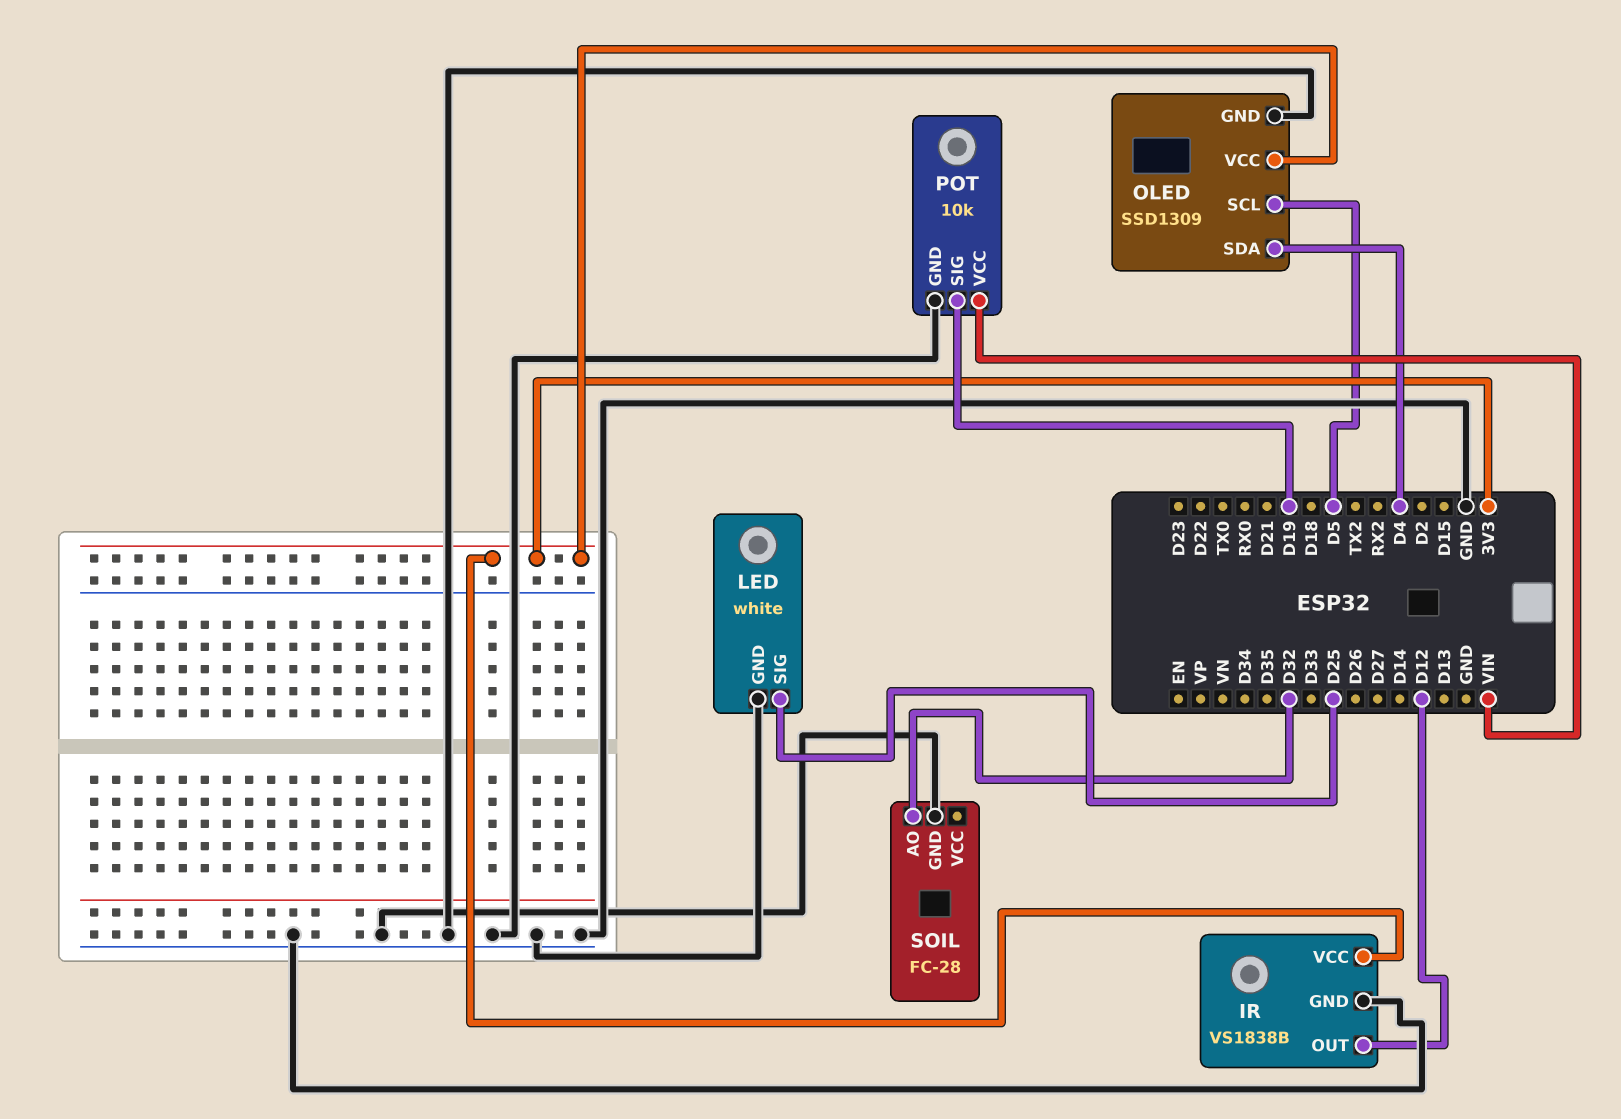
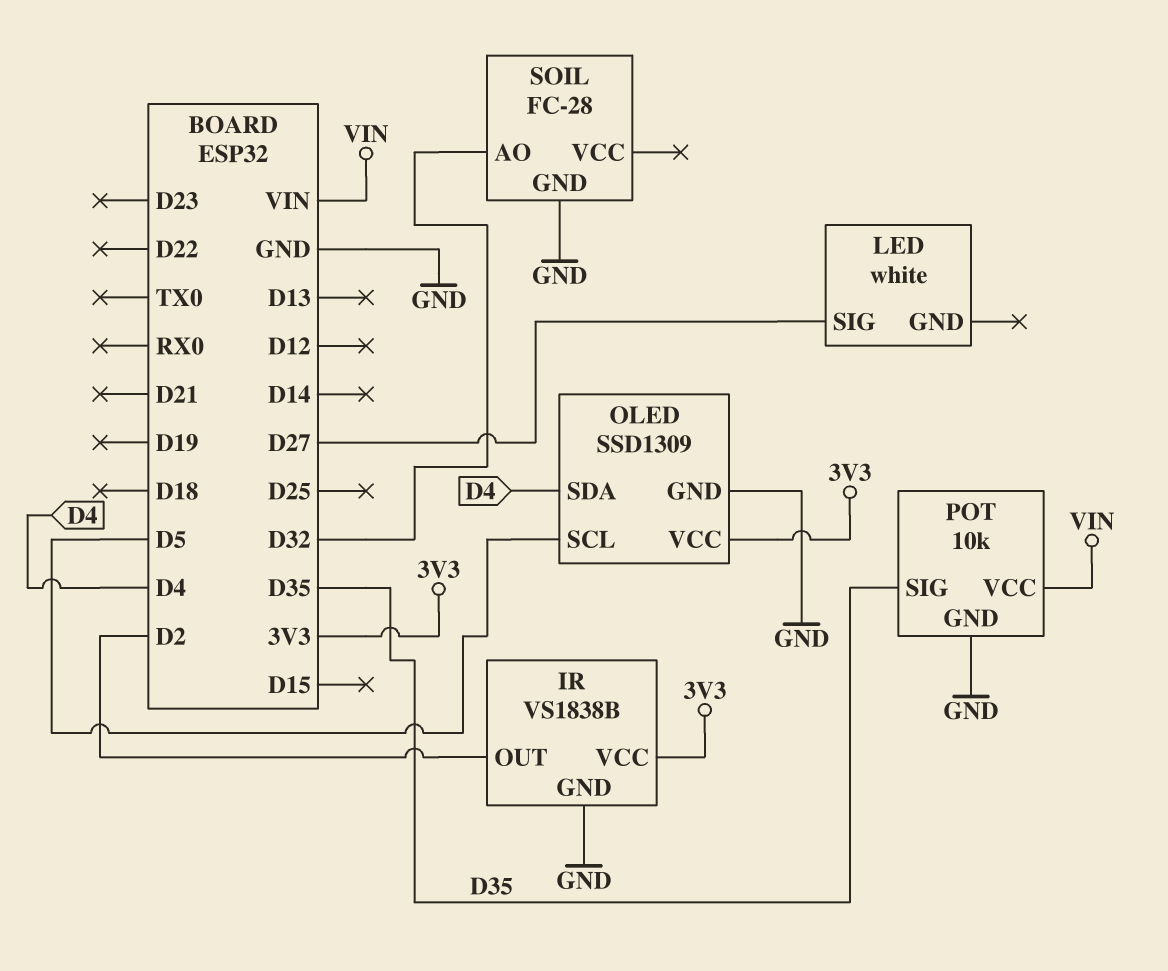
IR pin OUT: D12 -> D2
LED pin GND: GND -> none
LED pin SIG: D25 -> D27
POT pin SIG: D19 -> D35

